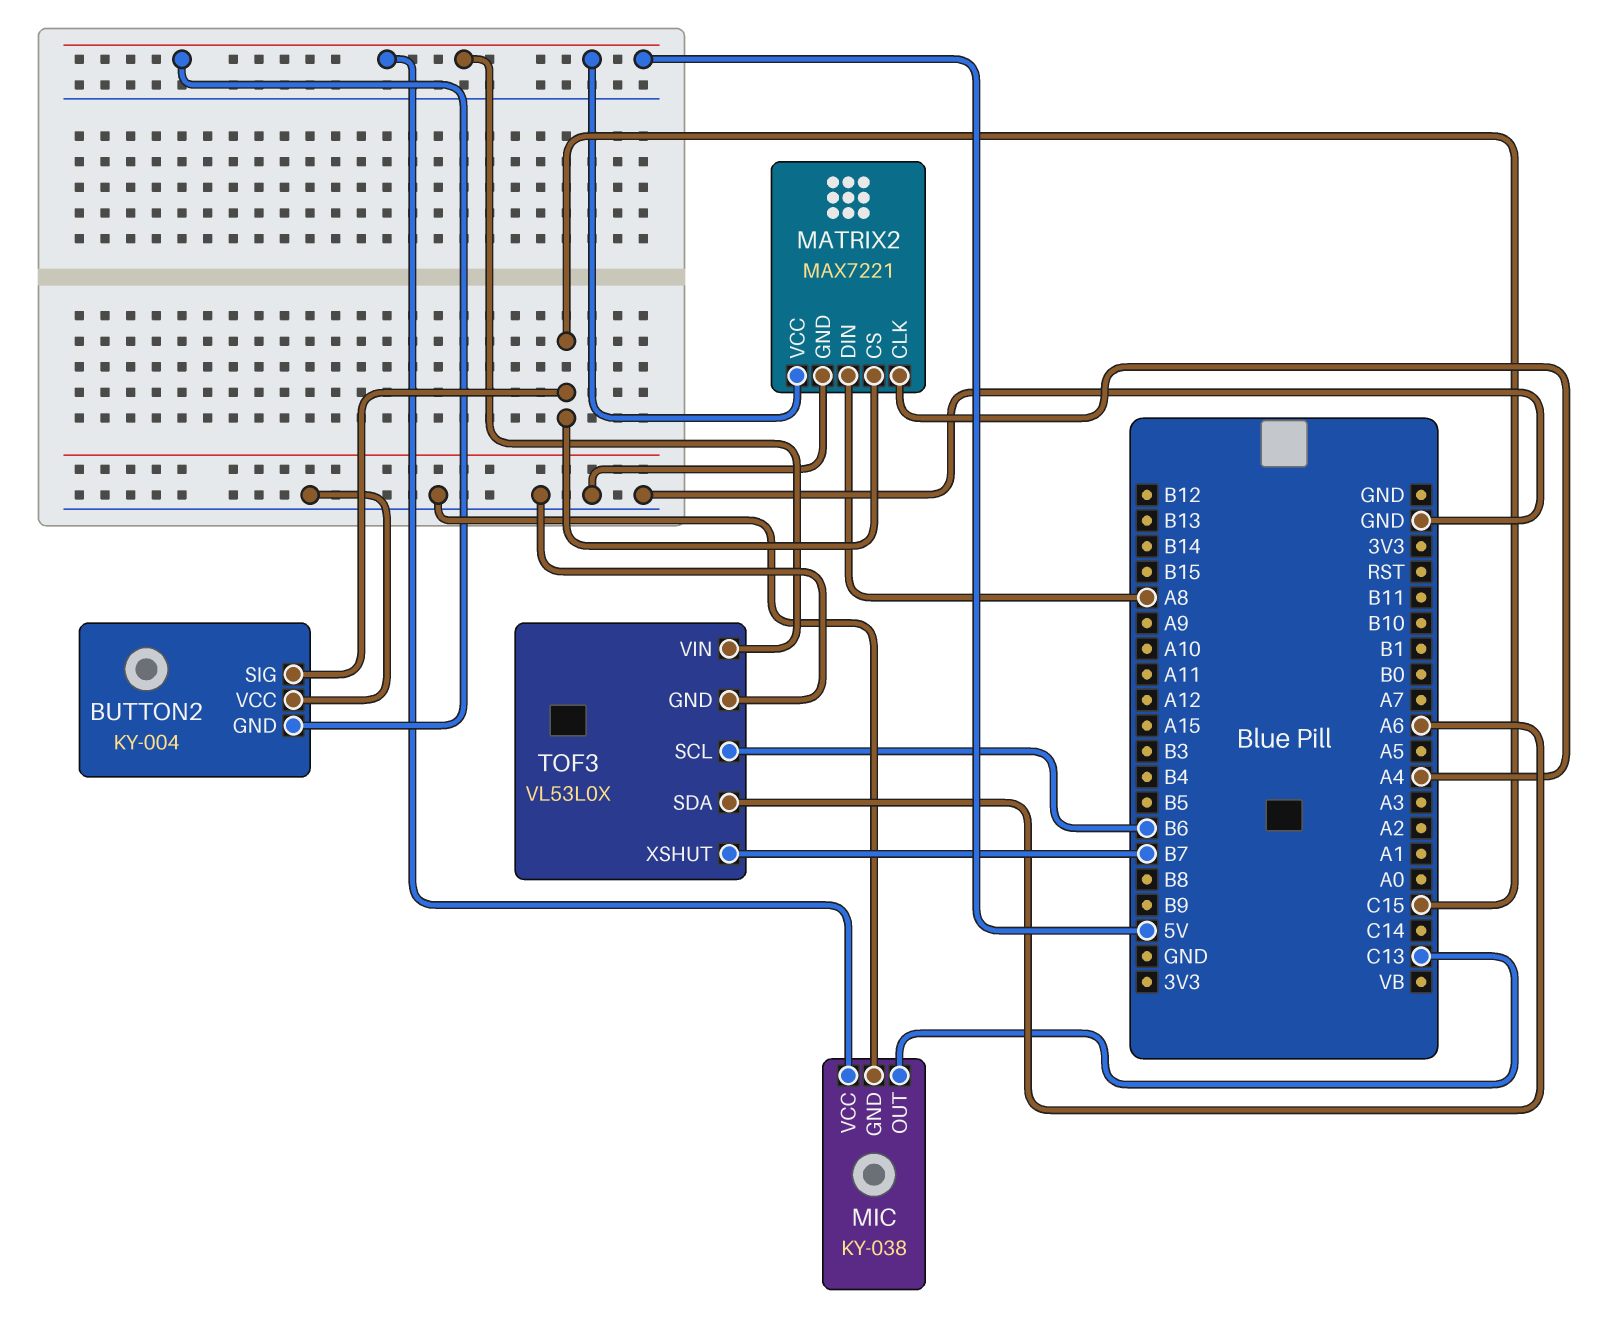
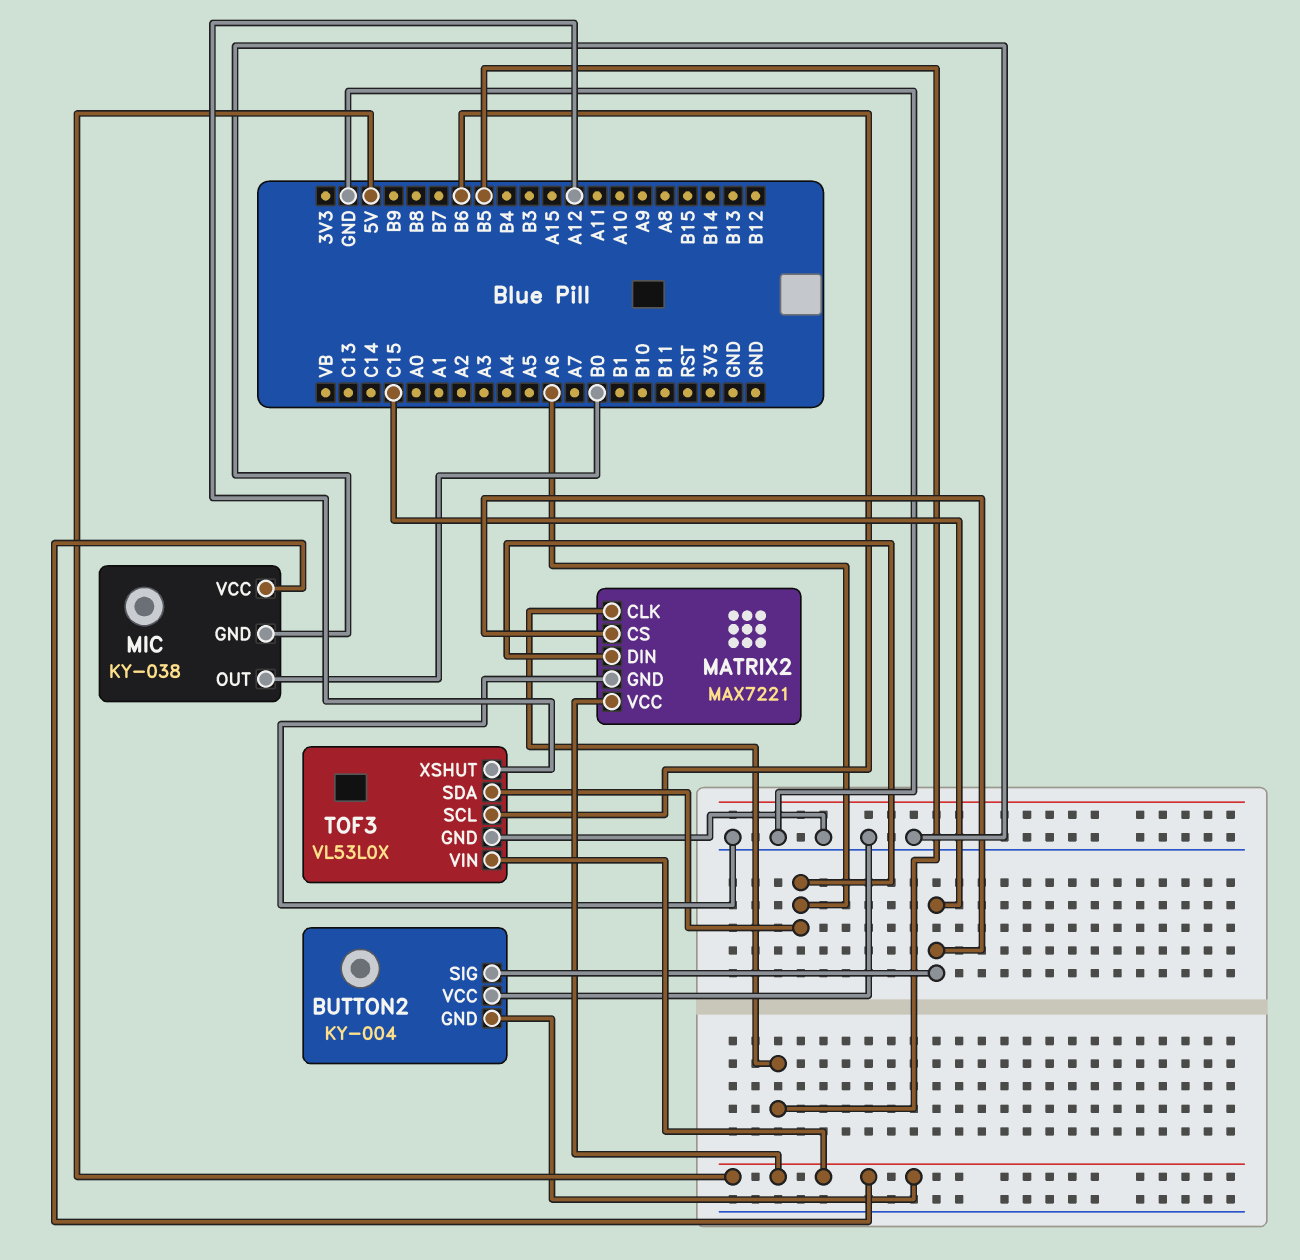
MATRIX2 pin CLK: A4 -> B5
MATRIX2 pin DIN: A8 -> A6
MIC pin OUT: C13 -> B0
TOF3 pin XSHUT: B7 -> A12

